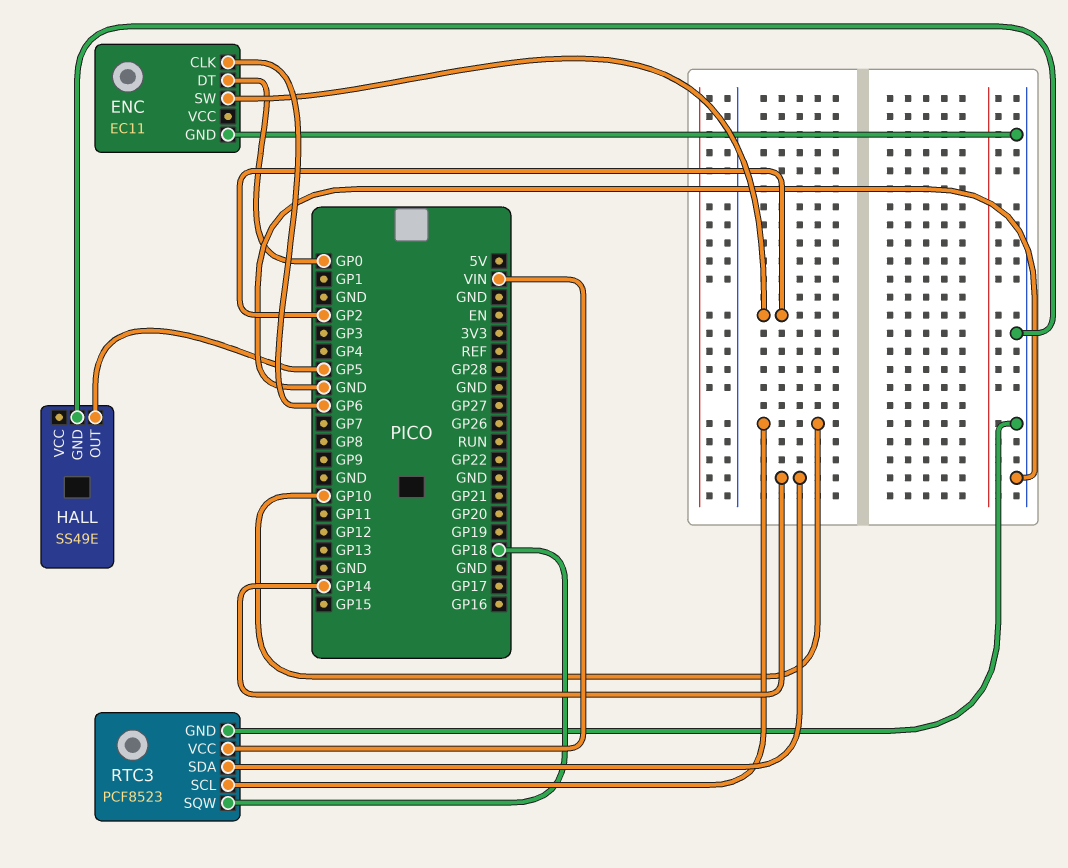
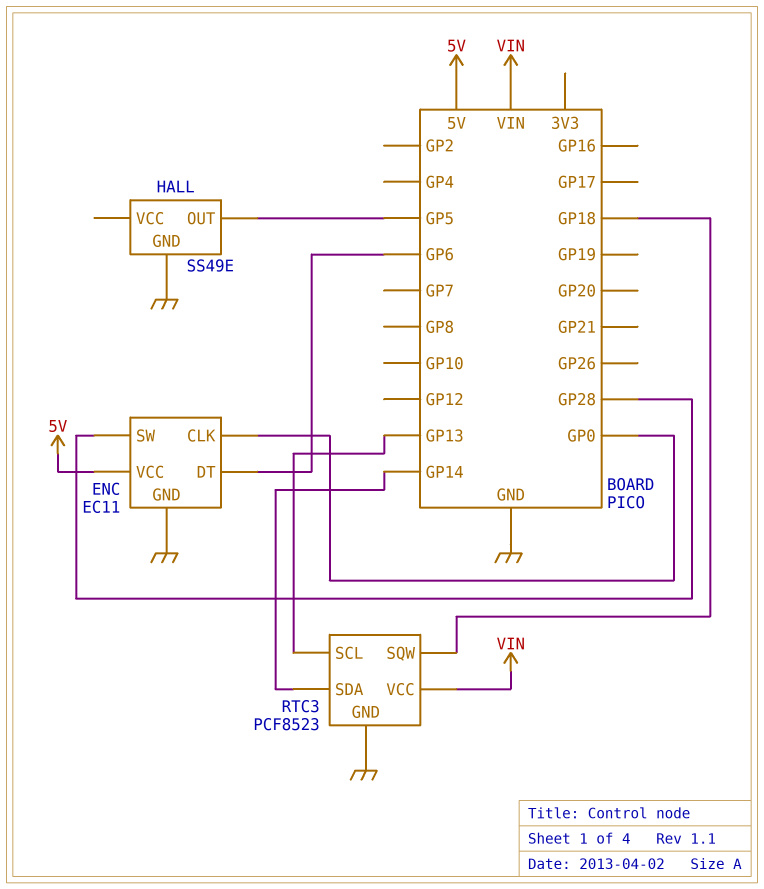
ENC pin CLK: GP6 -> GP0
ENC pin DT: GP0 -> GP6
ENC pin SW: GP2 -> GP28
ENC pin VCC: none -> 5V
RTC3 pin SCL: GP10 -> GP13

